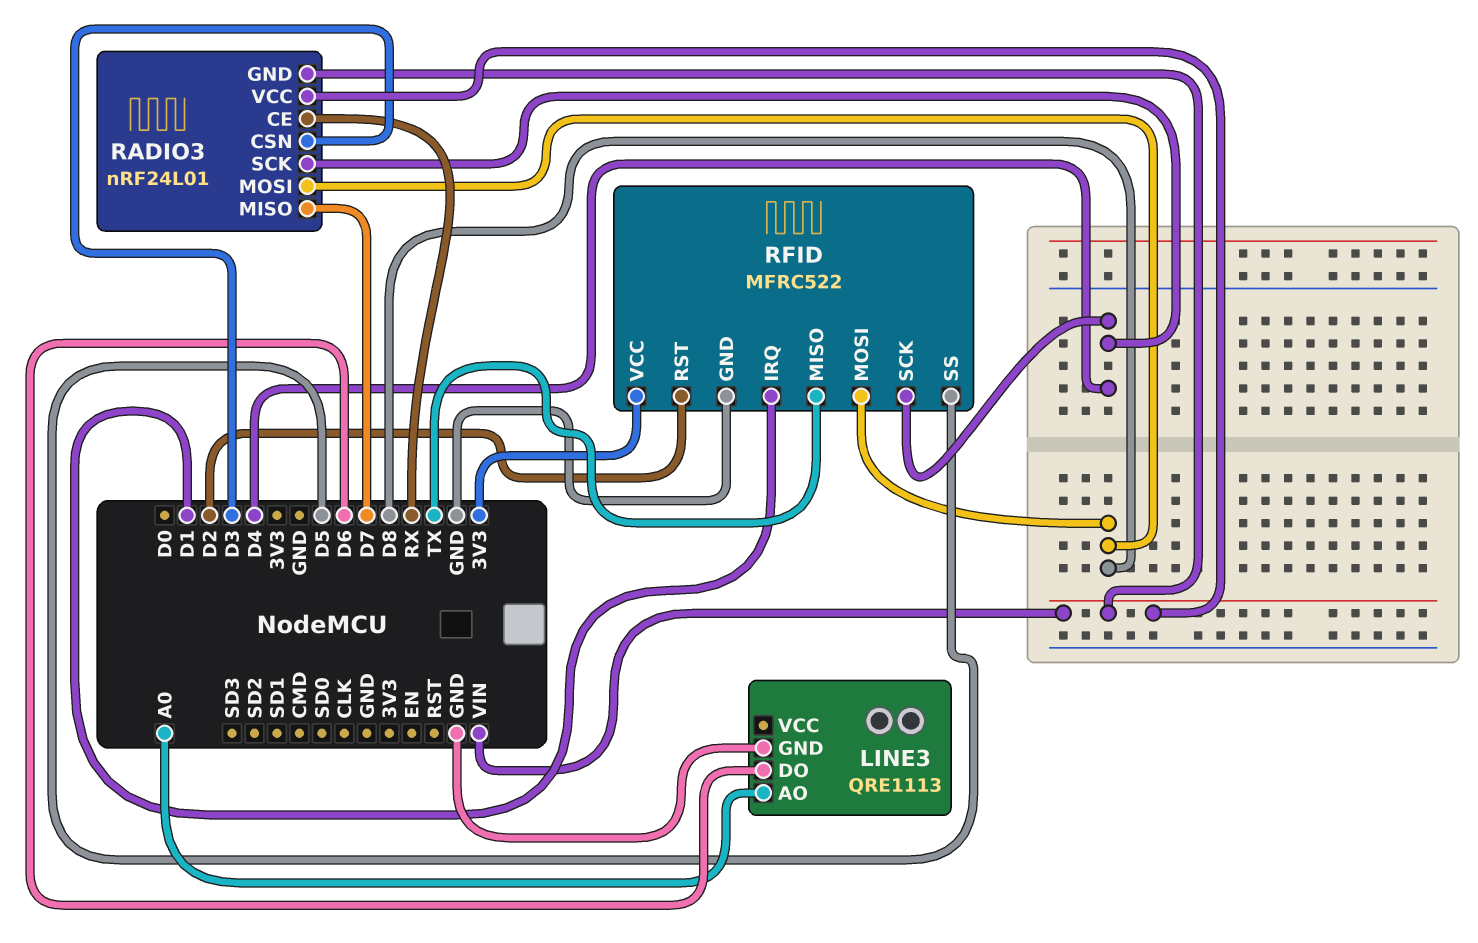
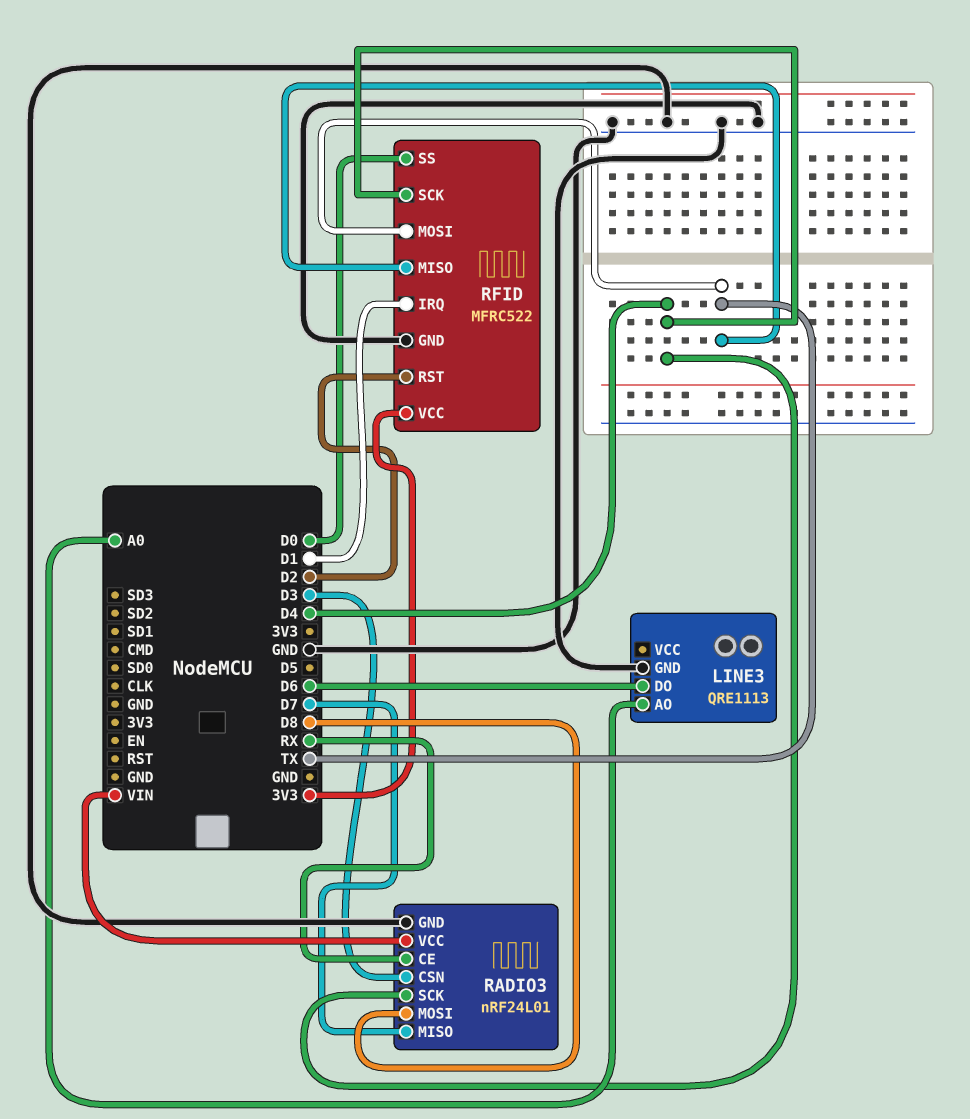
RADIO3 pin GND: VIN -> GND
RFID pin MOSI: D8 -> TX
RFID pin SS: D5 -> D0

